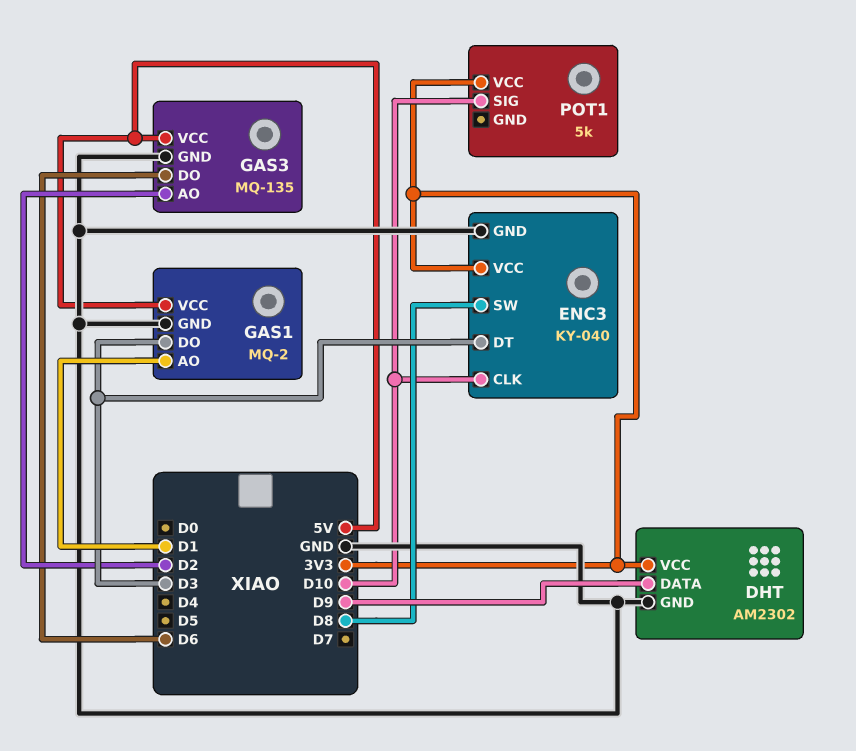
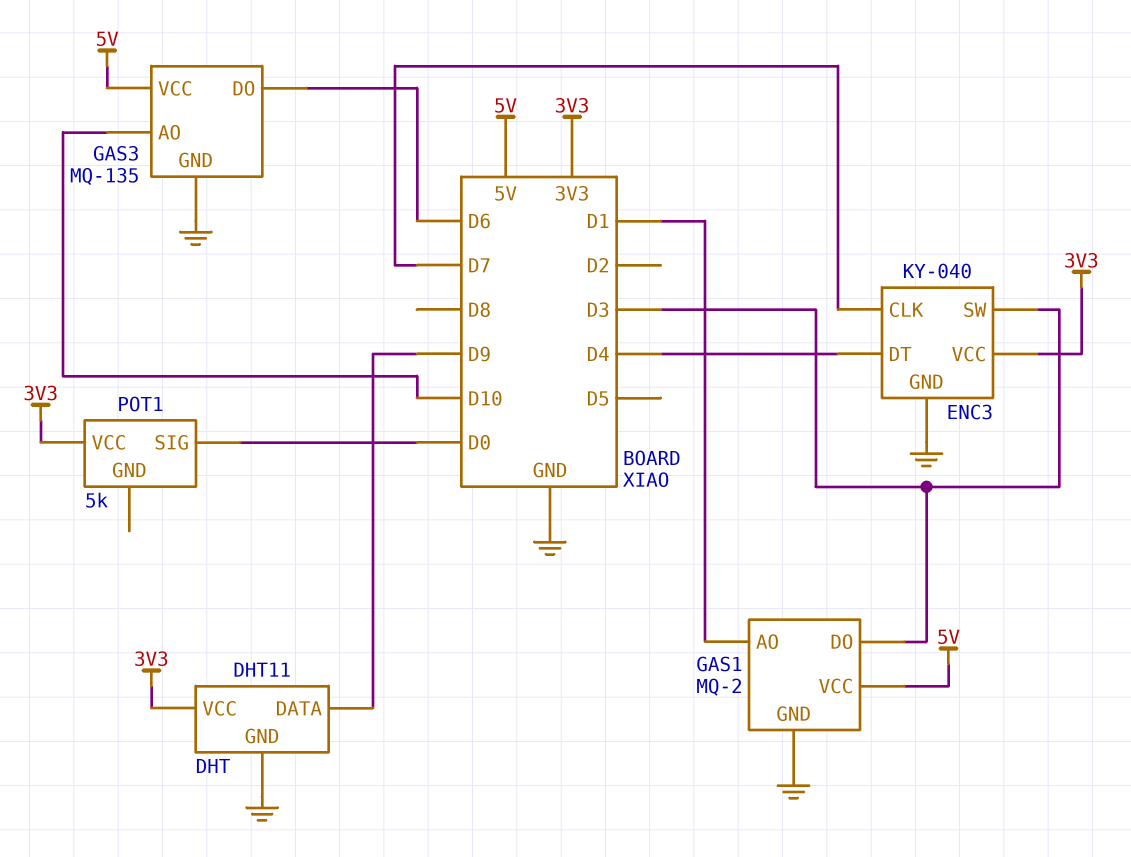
DHT: AM2302 -> DHT11
ENC3 pin CLK: D10 -> D7
ENC3 pin DT: D3 -> D4
ENC3 pin SW: D8 -> D3
GAS3 pin AO: D2 -> D10
POT1 pin SIG: D10 -> D0

